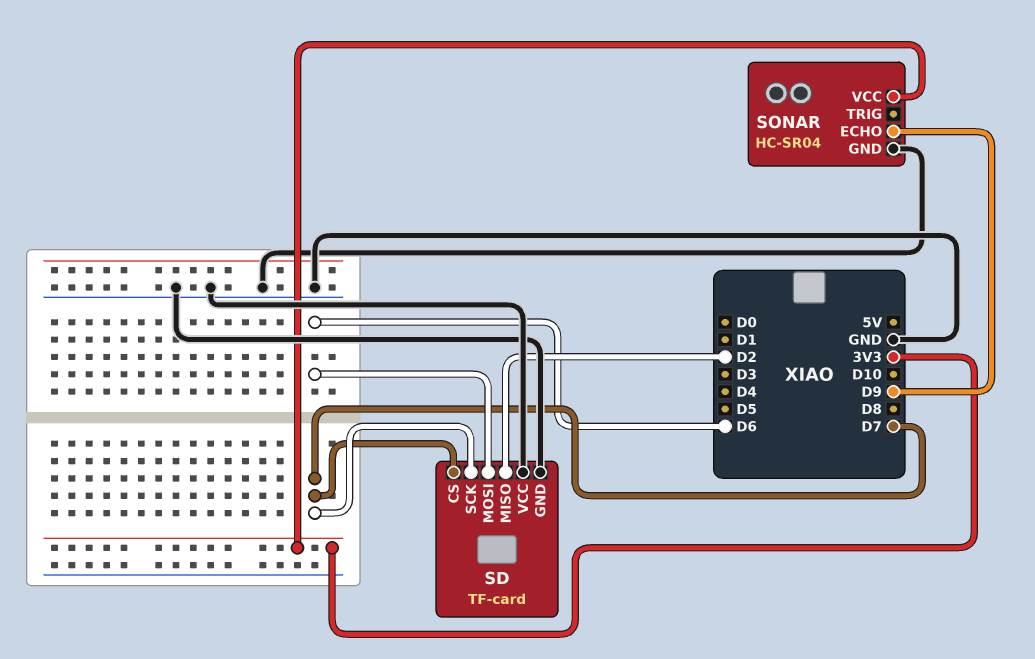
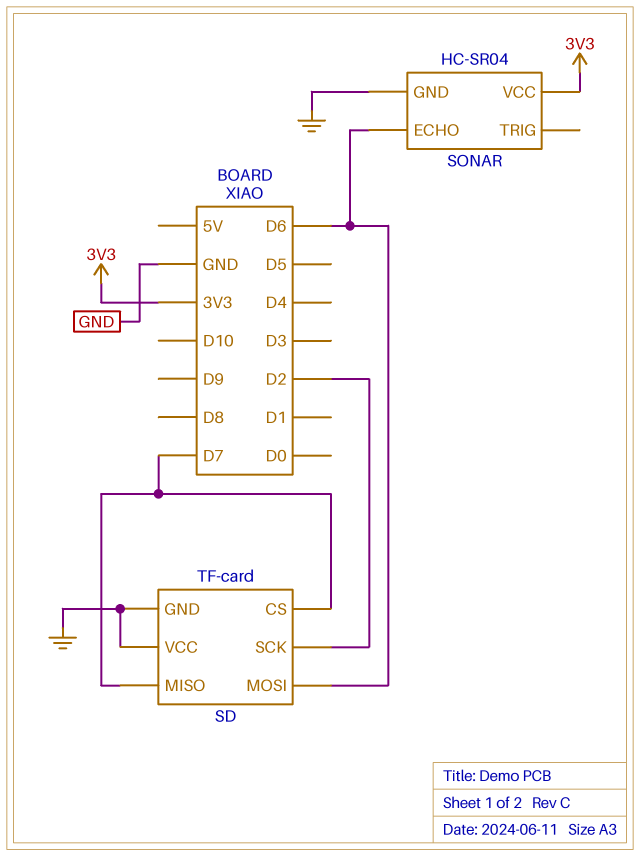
SD pin MISO: D2 -> D7
SD pin SCK: D7 -> D2
SONAR pin ECHO: D9 -> D6

